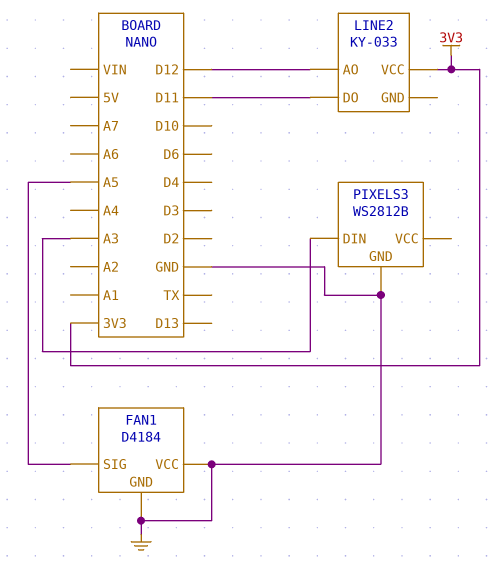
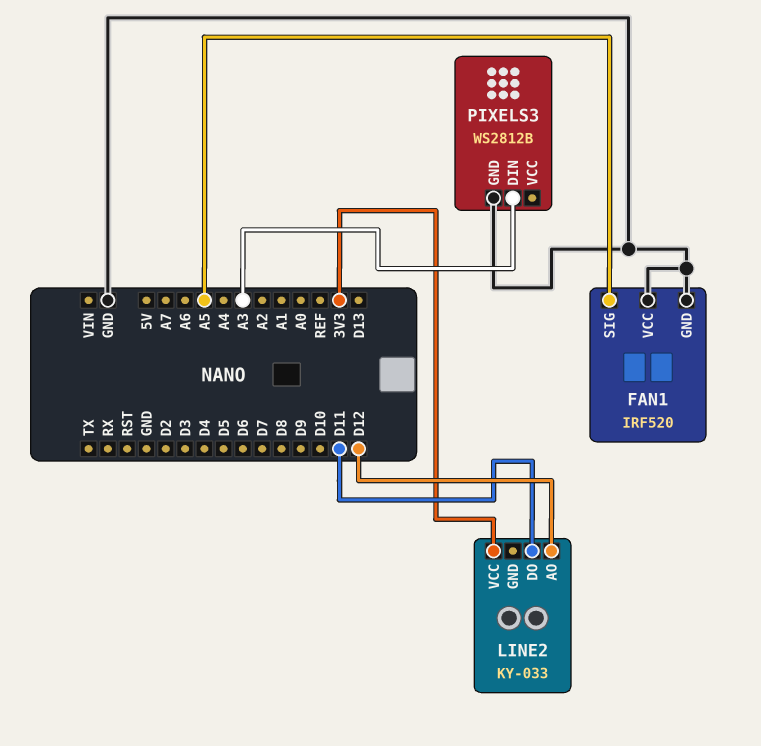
FAN1: D4184 -> IRF520

